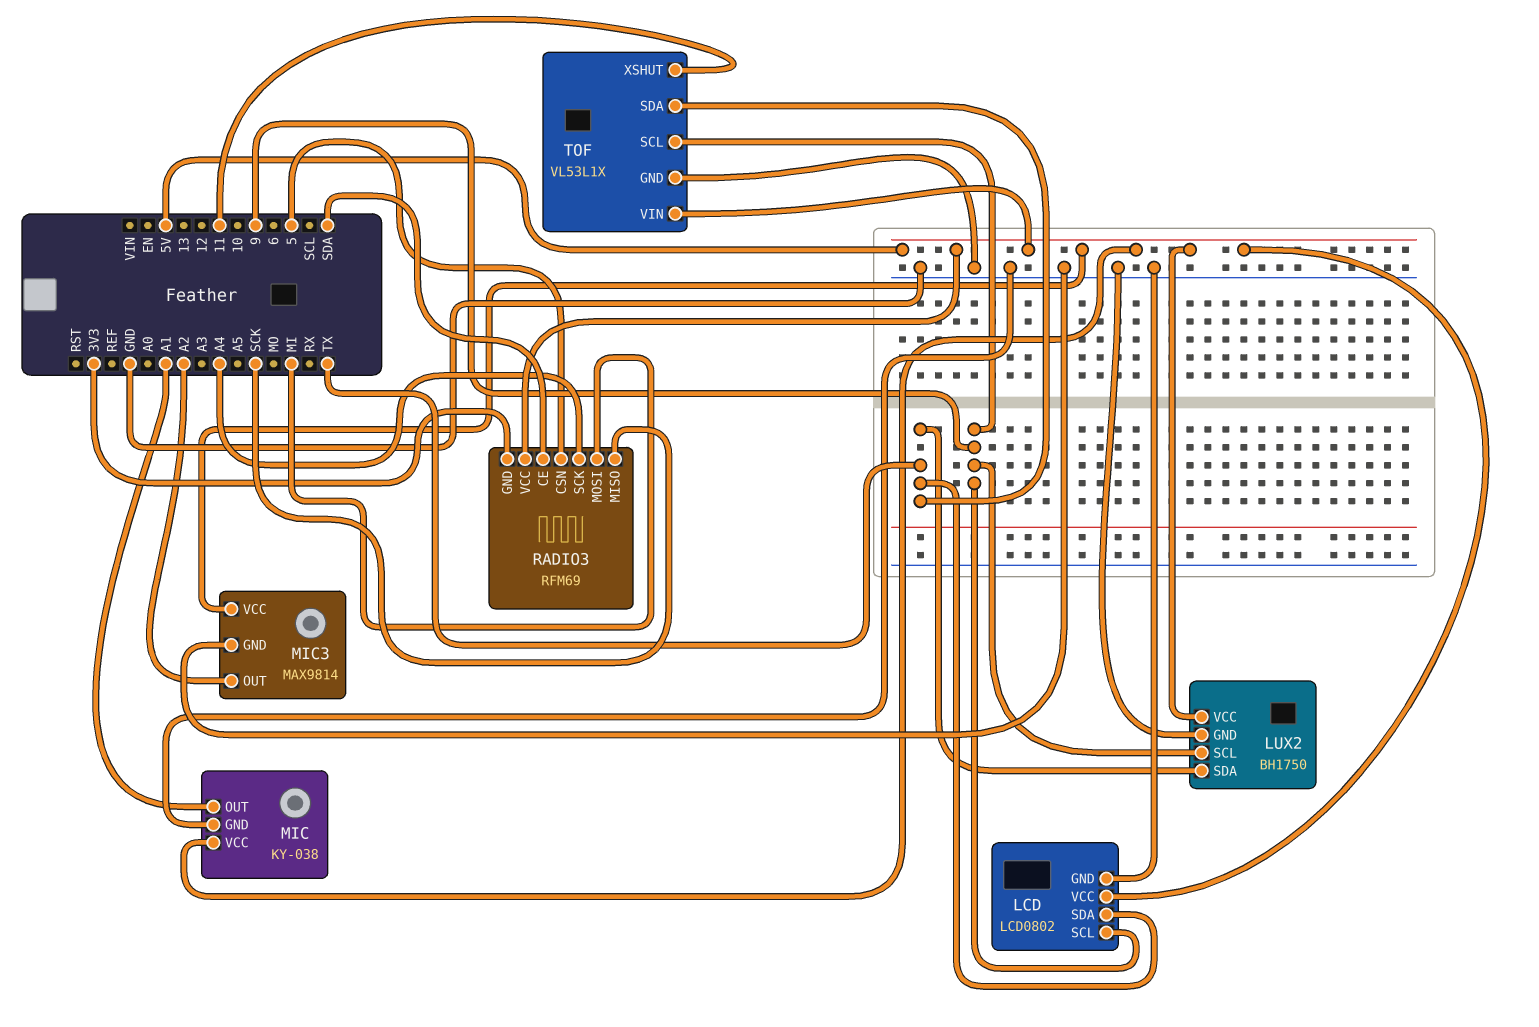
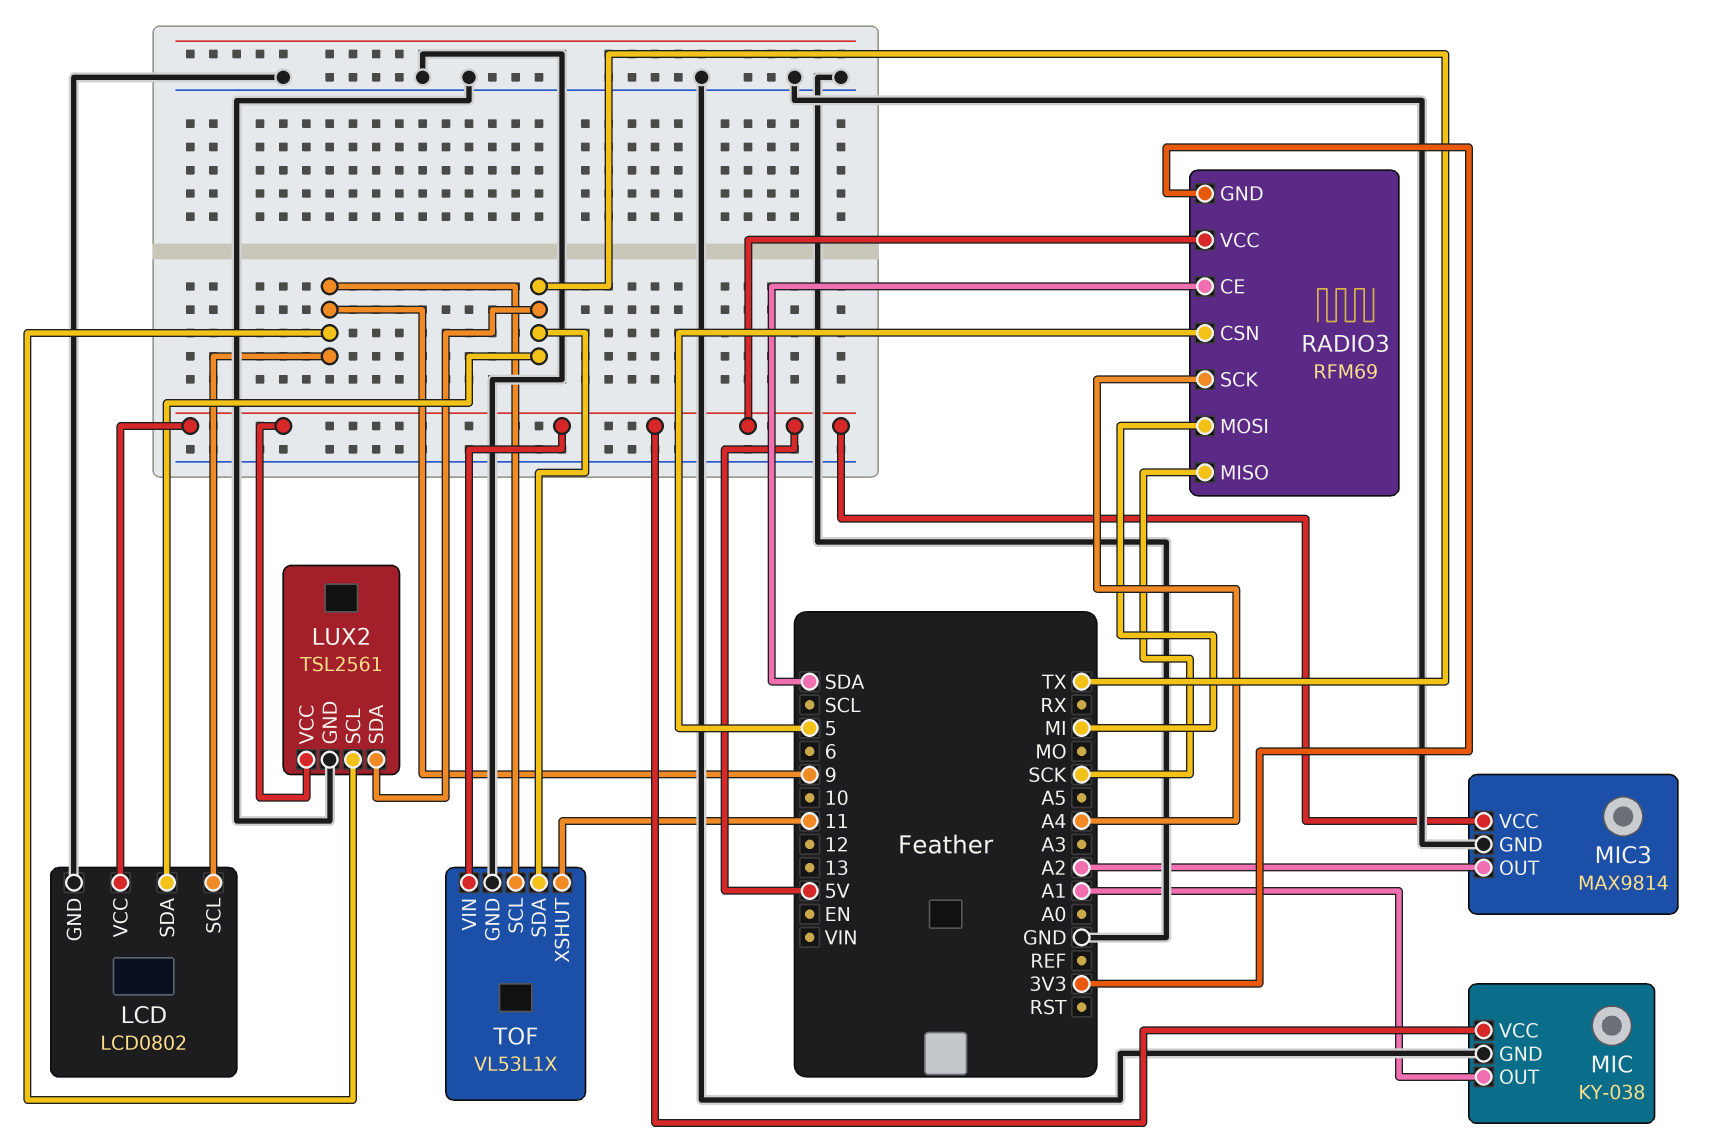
LUX2: BH1750 -> TSL2561

